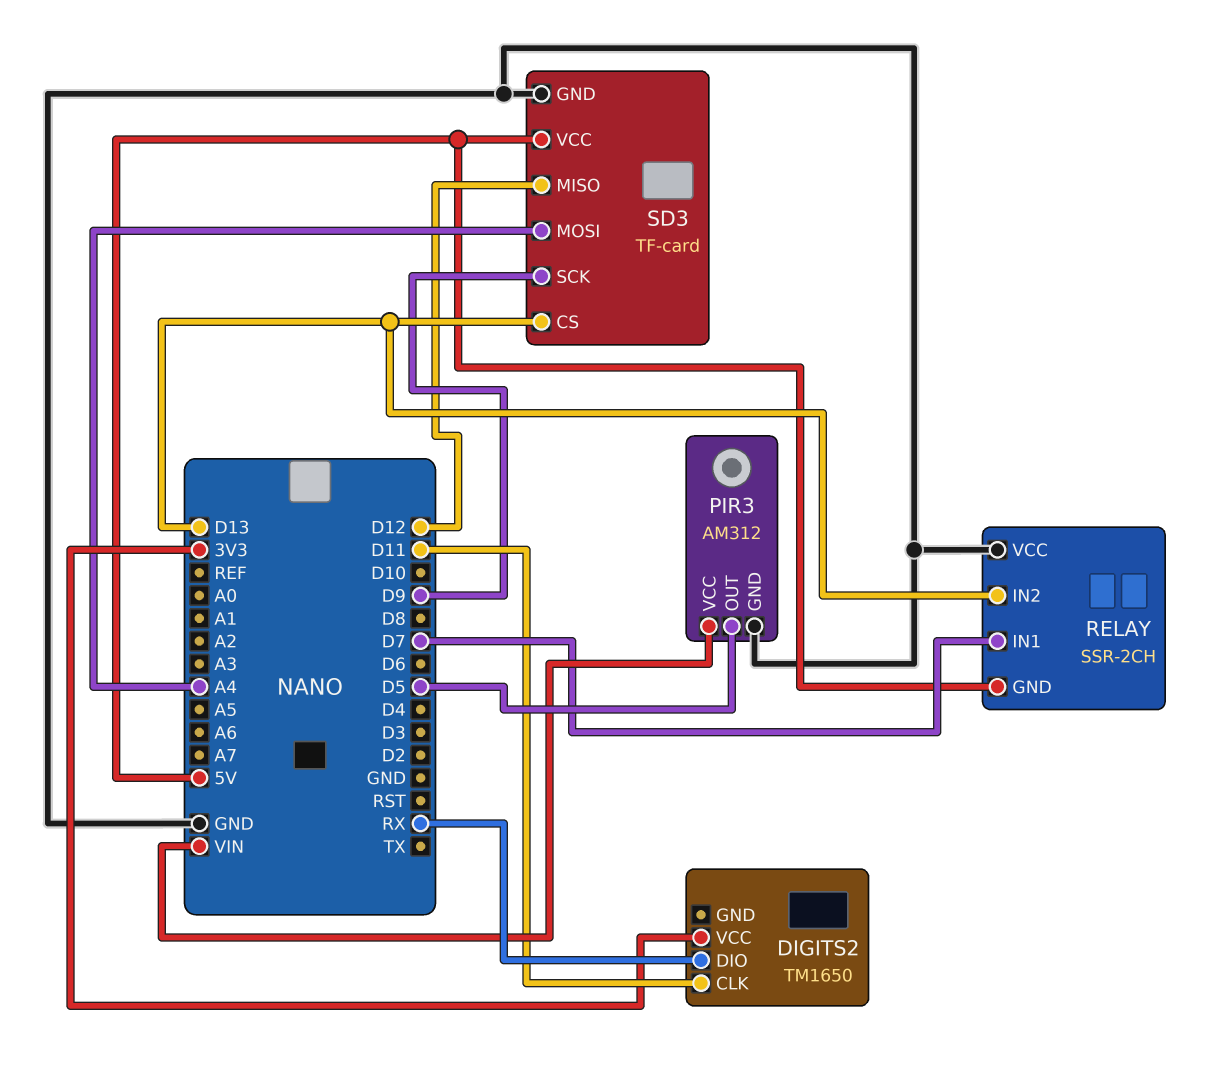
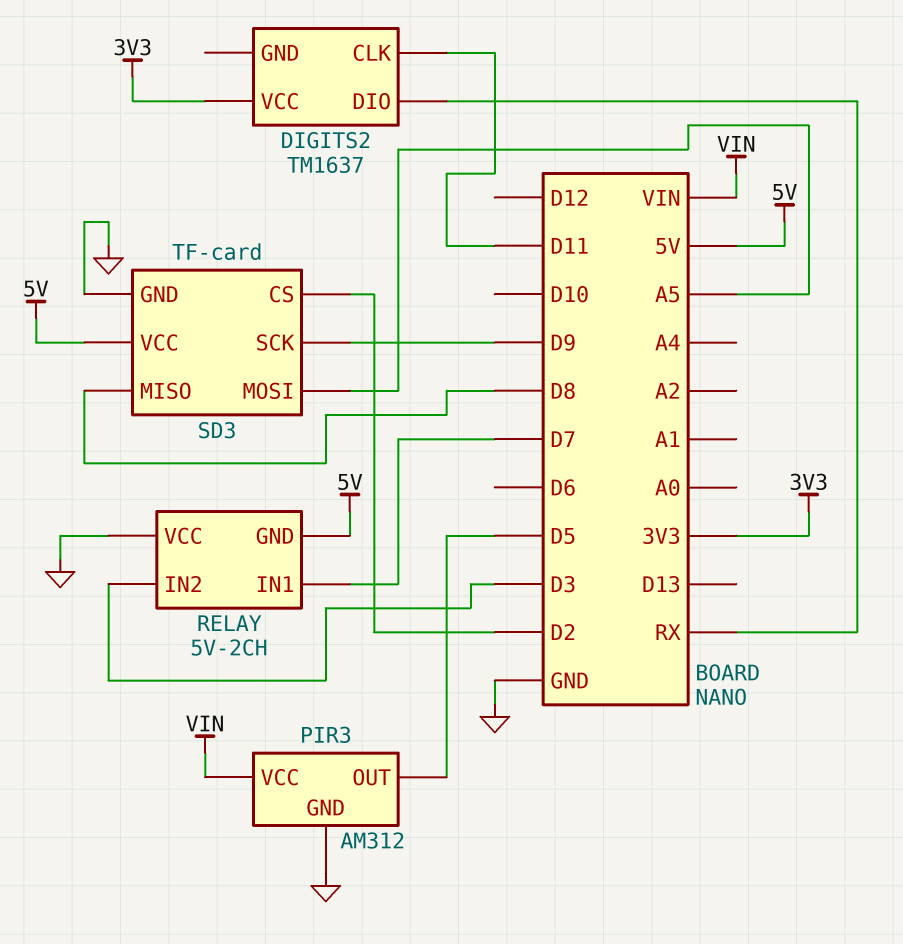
DIGITS2: TM1650 -> TM1637
RELAY: SSR-2CH -> 5V-2CH
RELAY pin IN2: D13 -> D3
SD3 pin CS: D13 -> D2
SD3 pin MISO: D12 -> D8
SD3 pin MOSI: A4 -> A5

